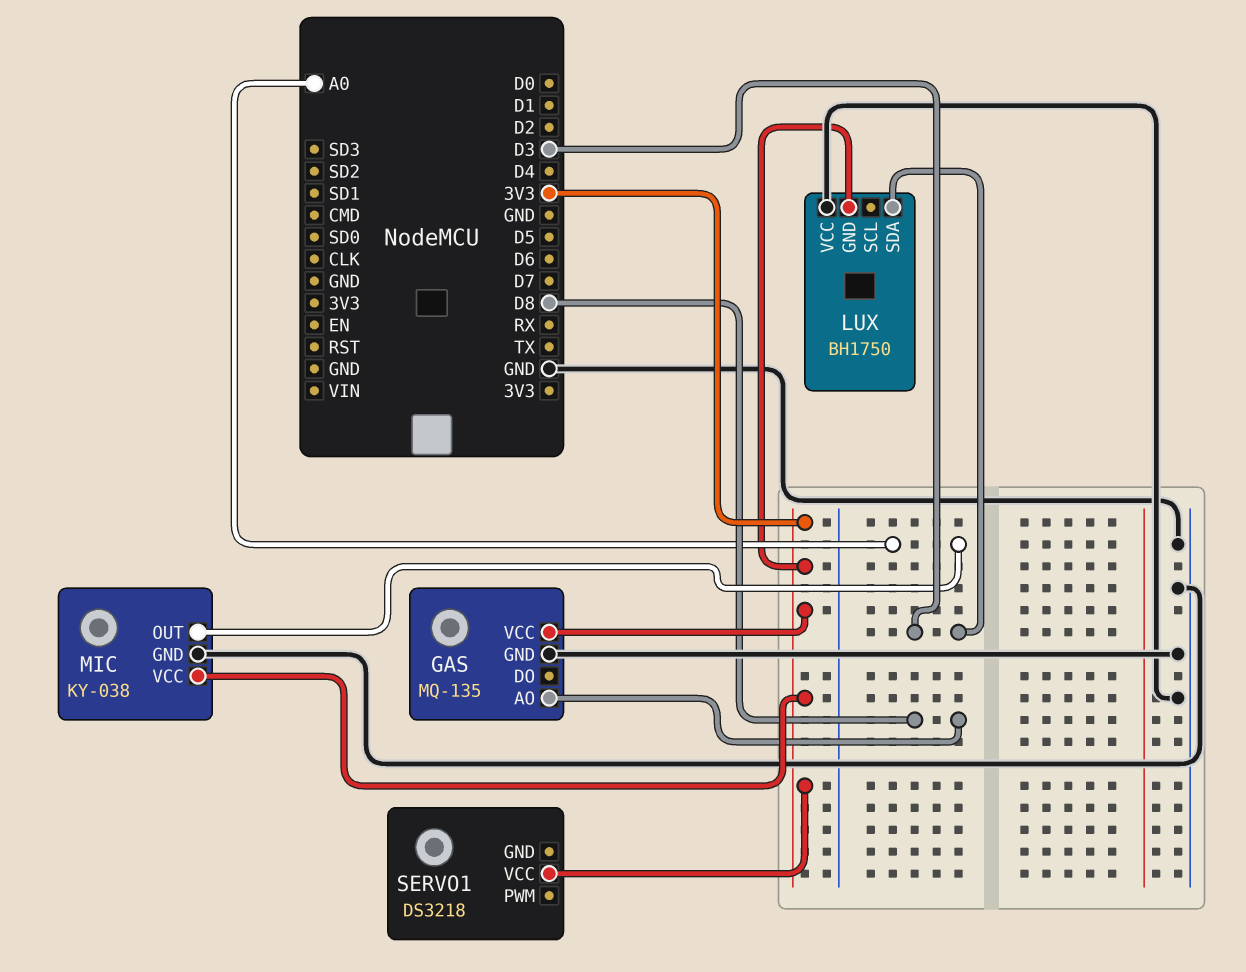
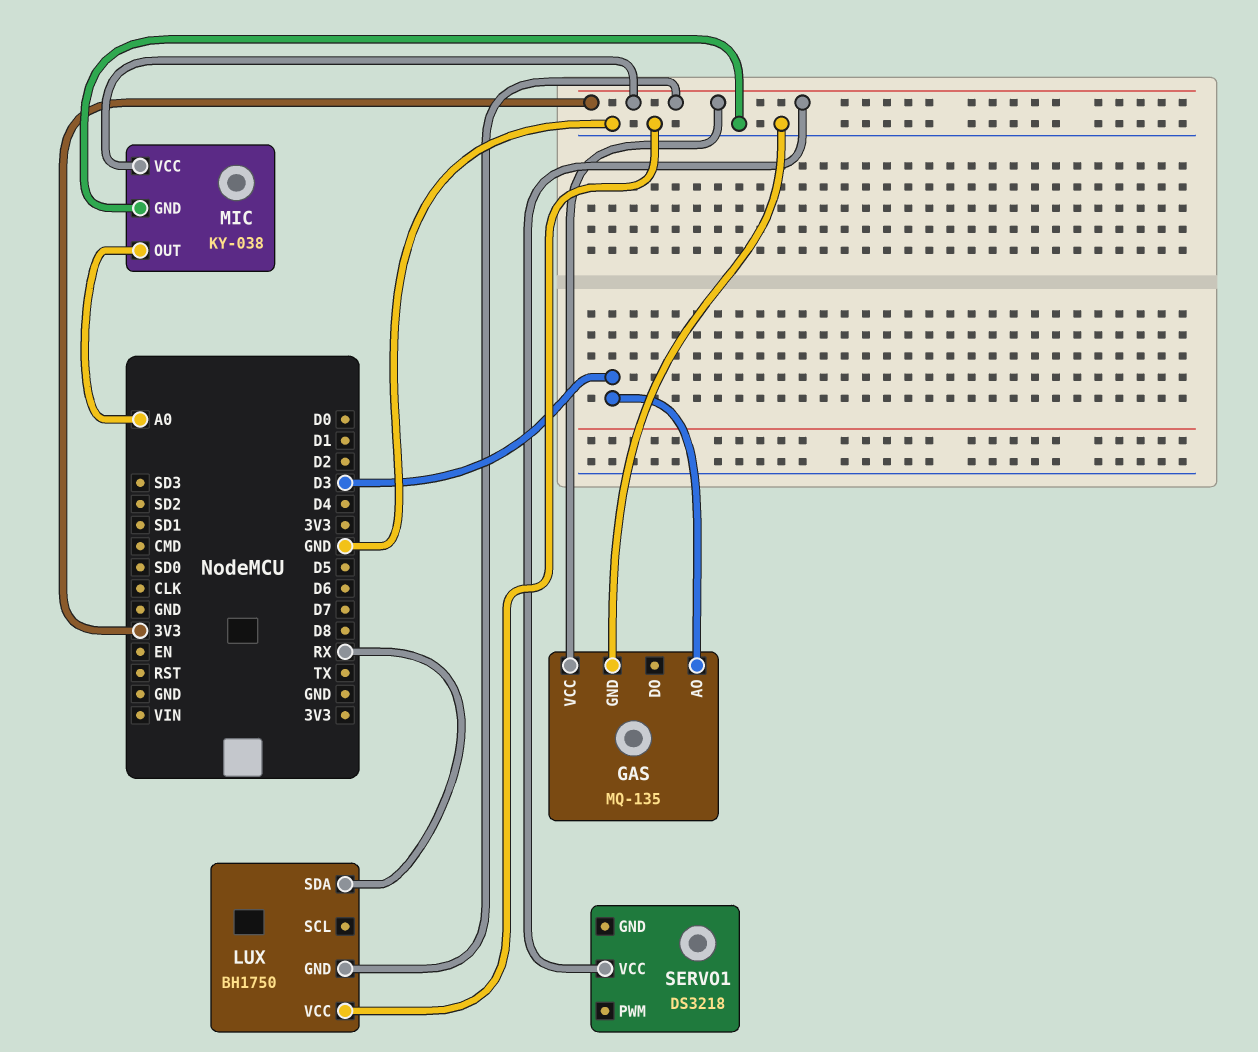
GAS pin AO: D8 -> D3
LUX pin SDA: D3 -> RX

